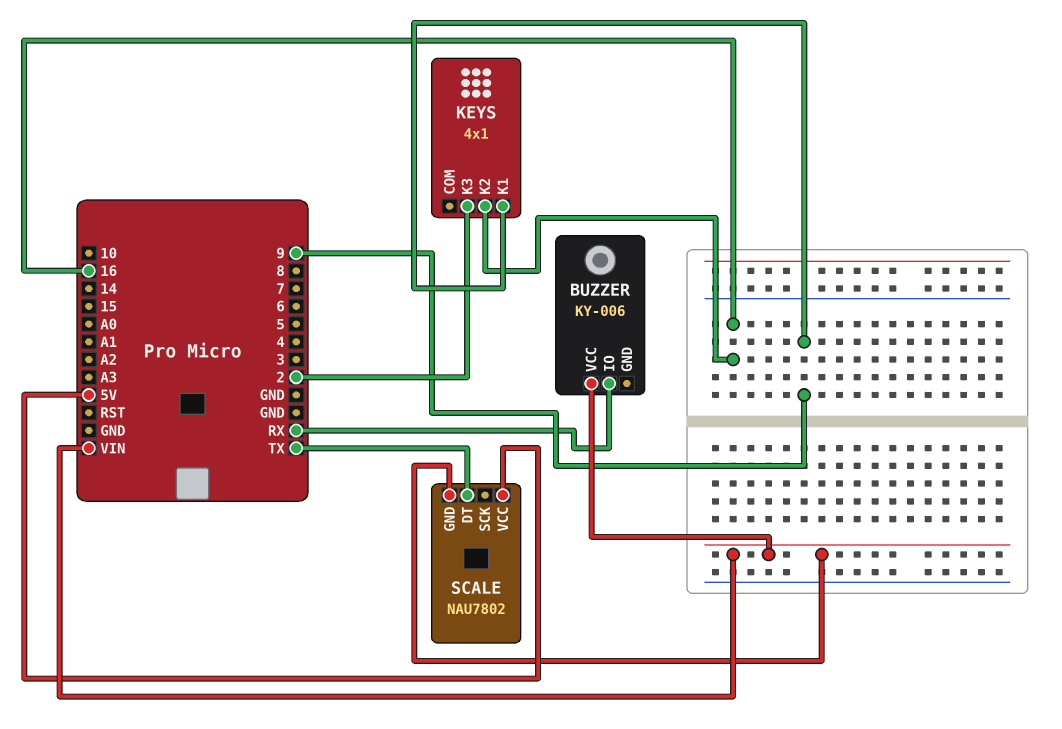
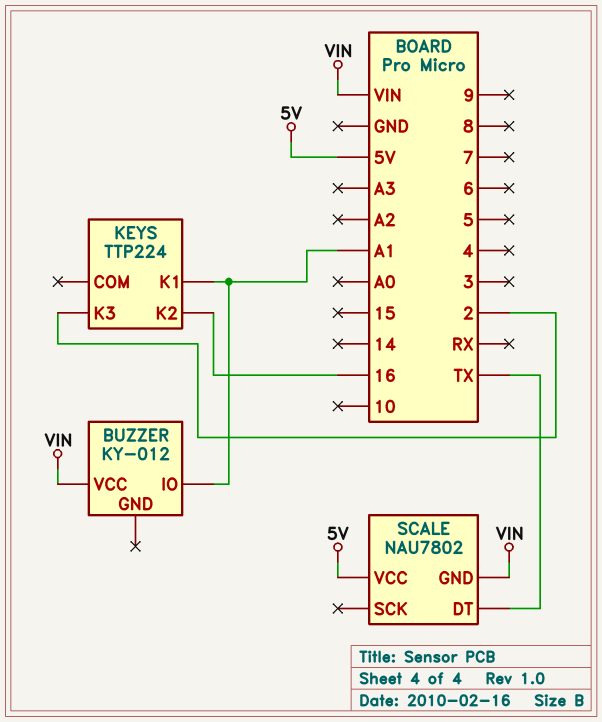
BUZZER: KY-006 -> KY-012
BUZZER pin IO: RX -> A1
KEYS: 4x1 -> TTP224
KEYS pin K1: 9 -> A1

